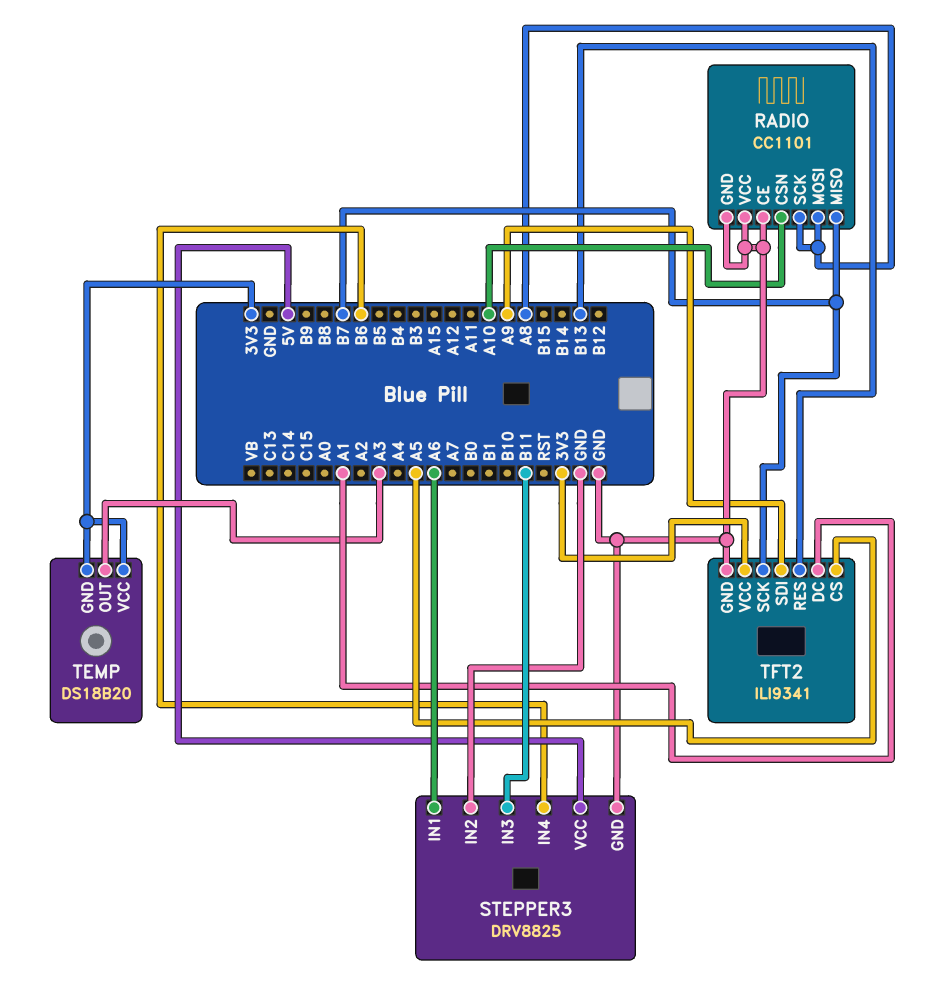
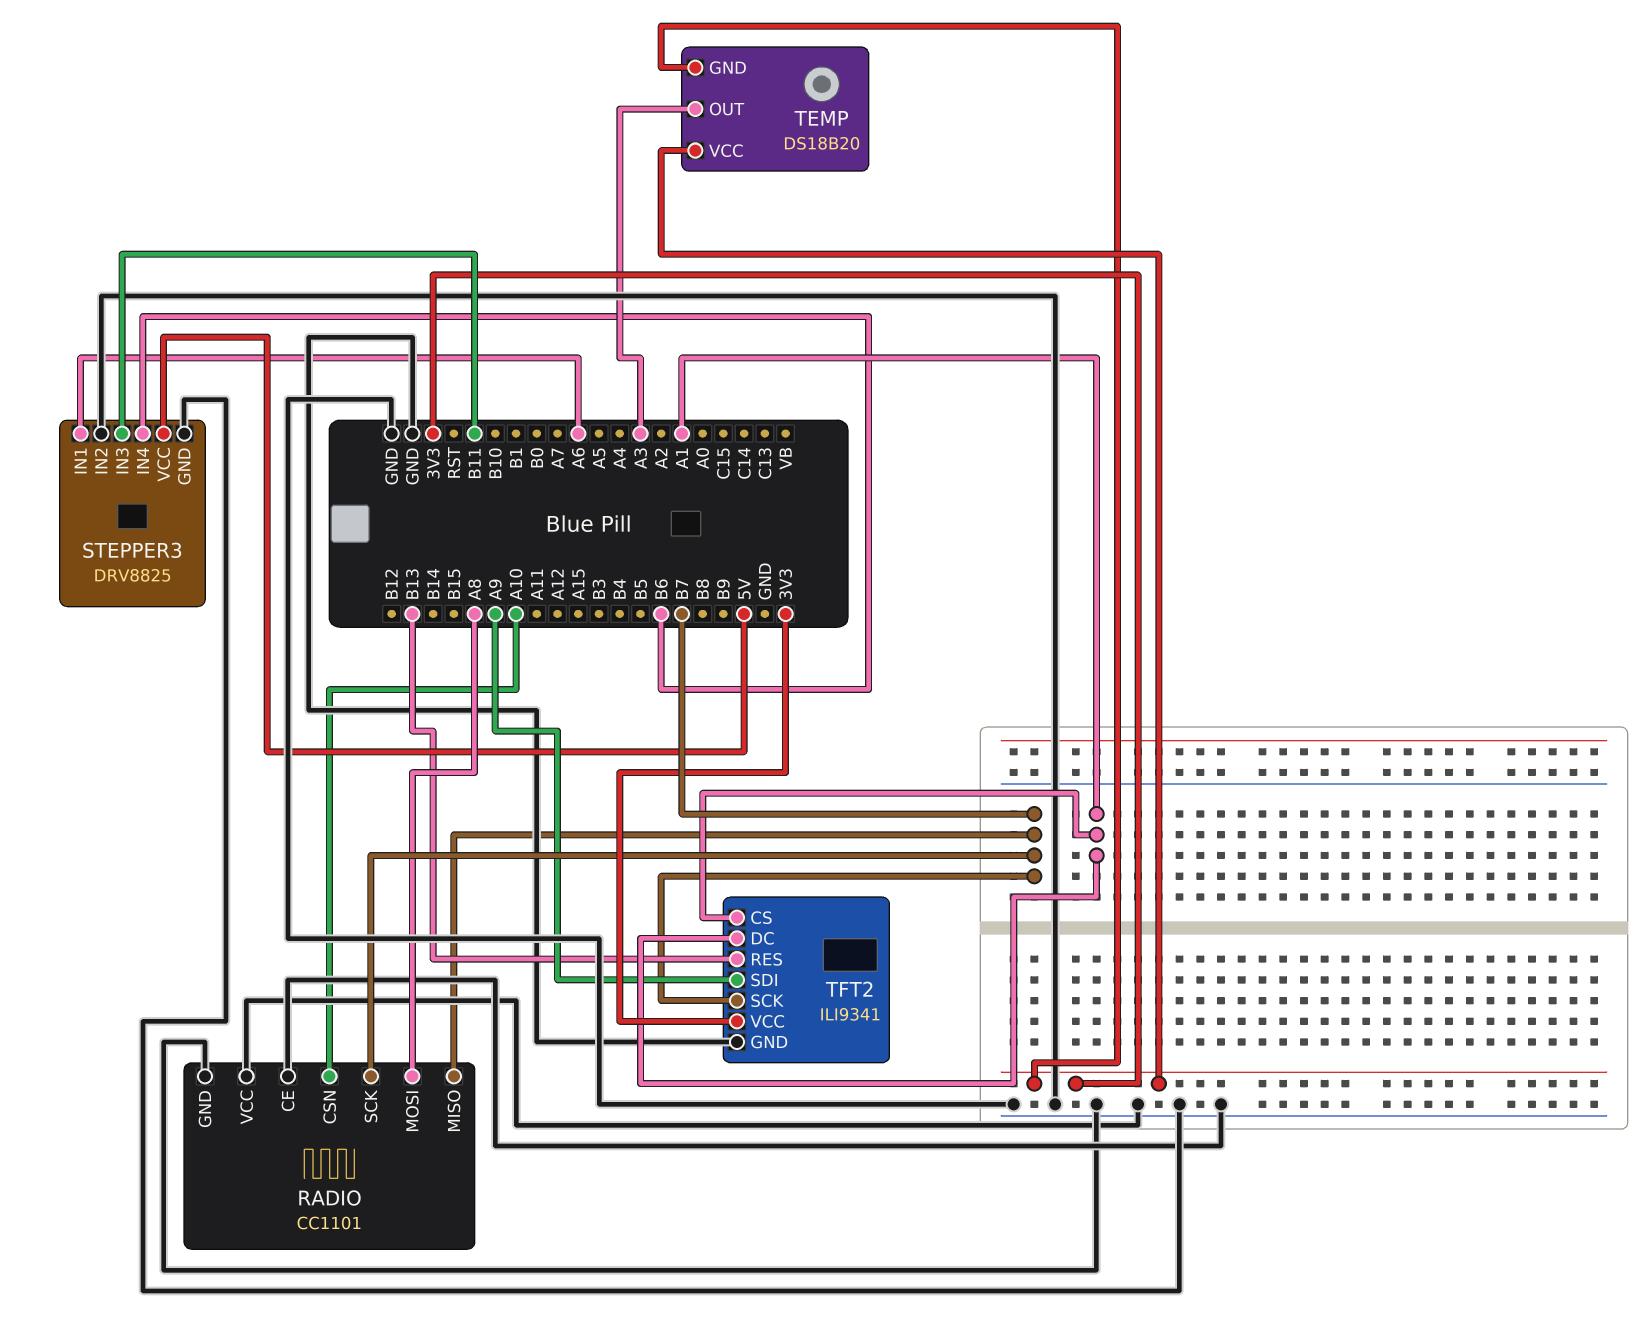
RADIO pin SCK: A8 -> B7
TFT2 pin CS: A5 -> A1

